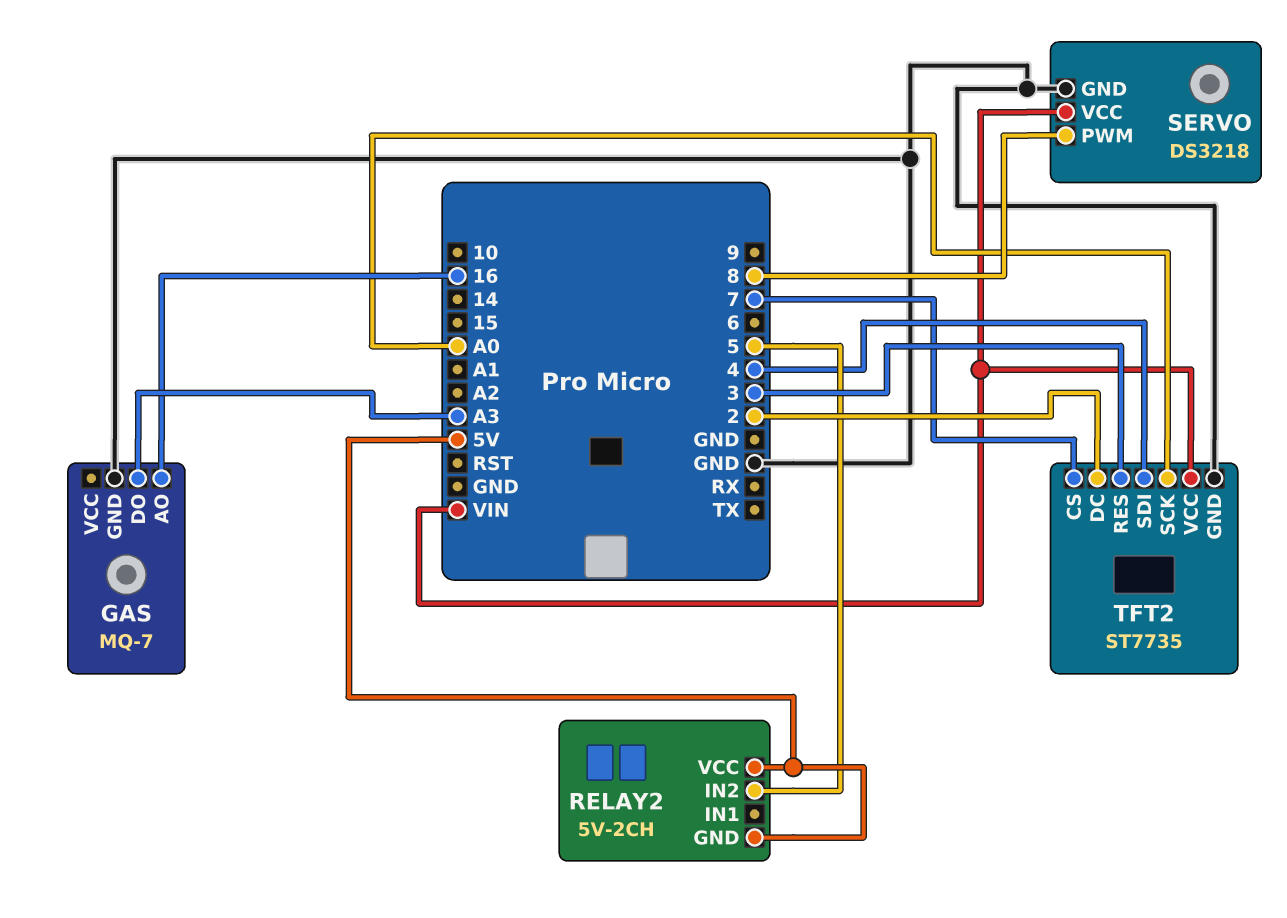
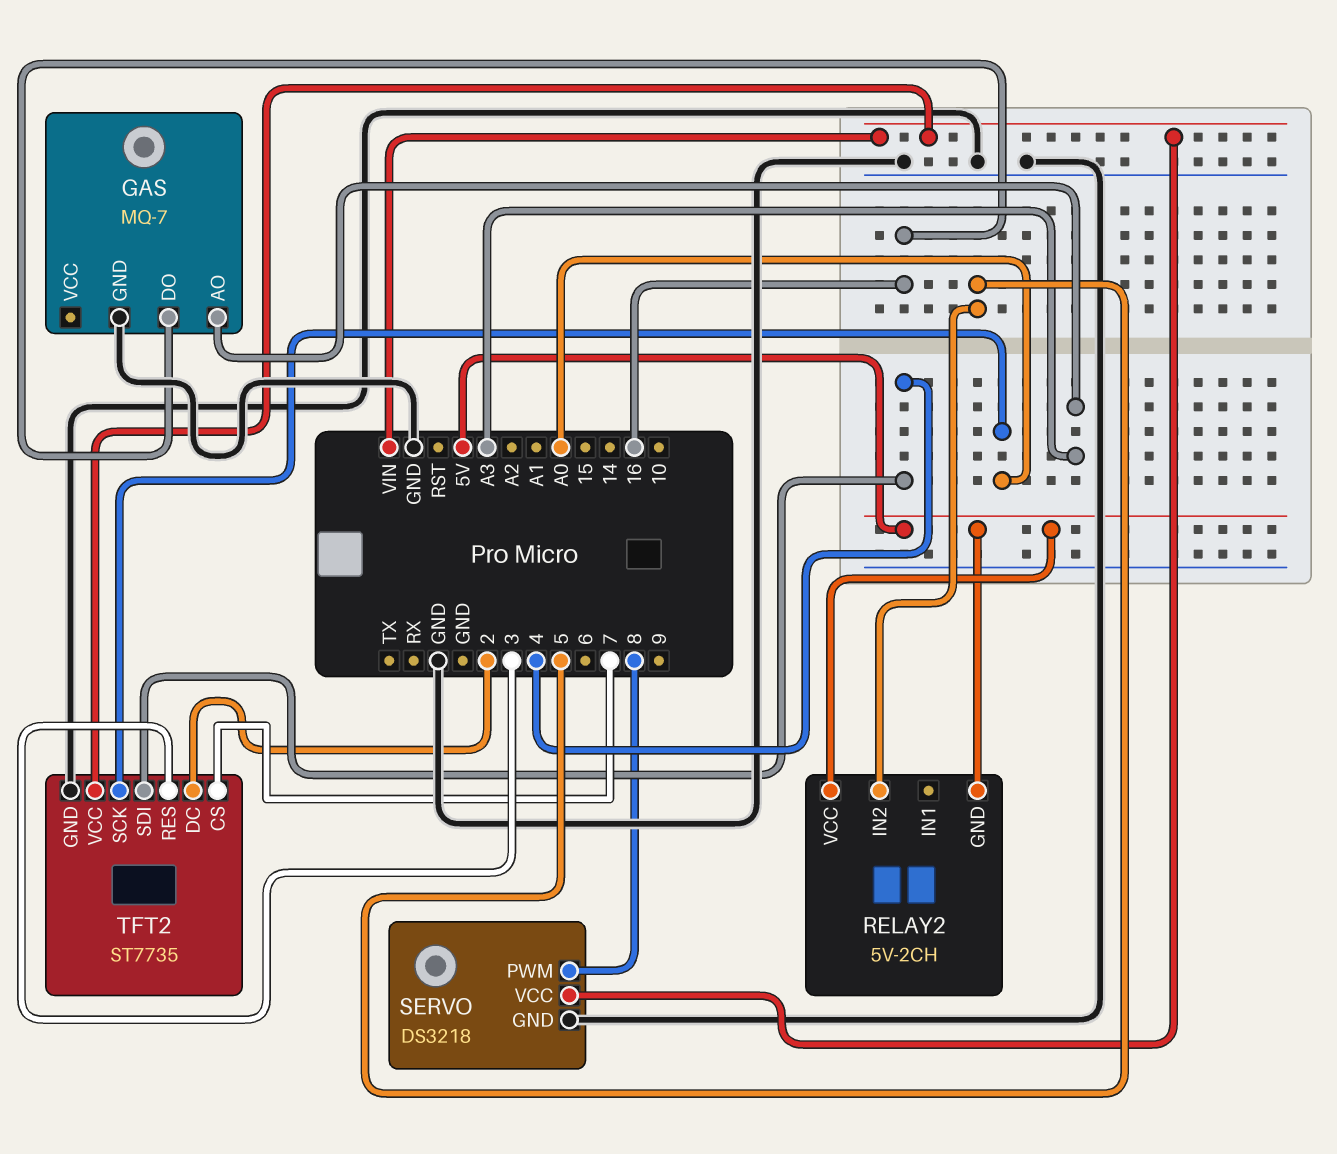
GAS pin AO: 16 -> A3
GAS pin DO: A3 -> 16

